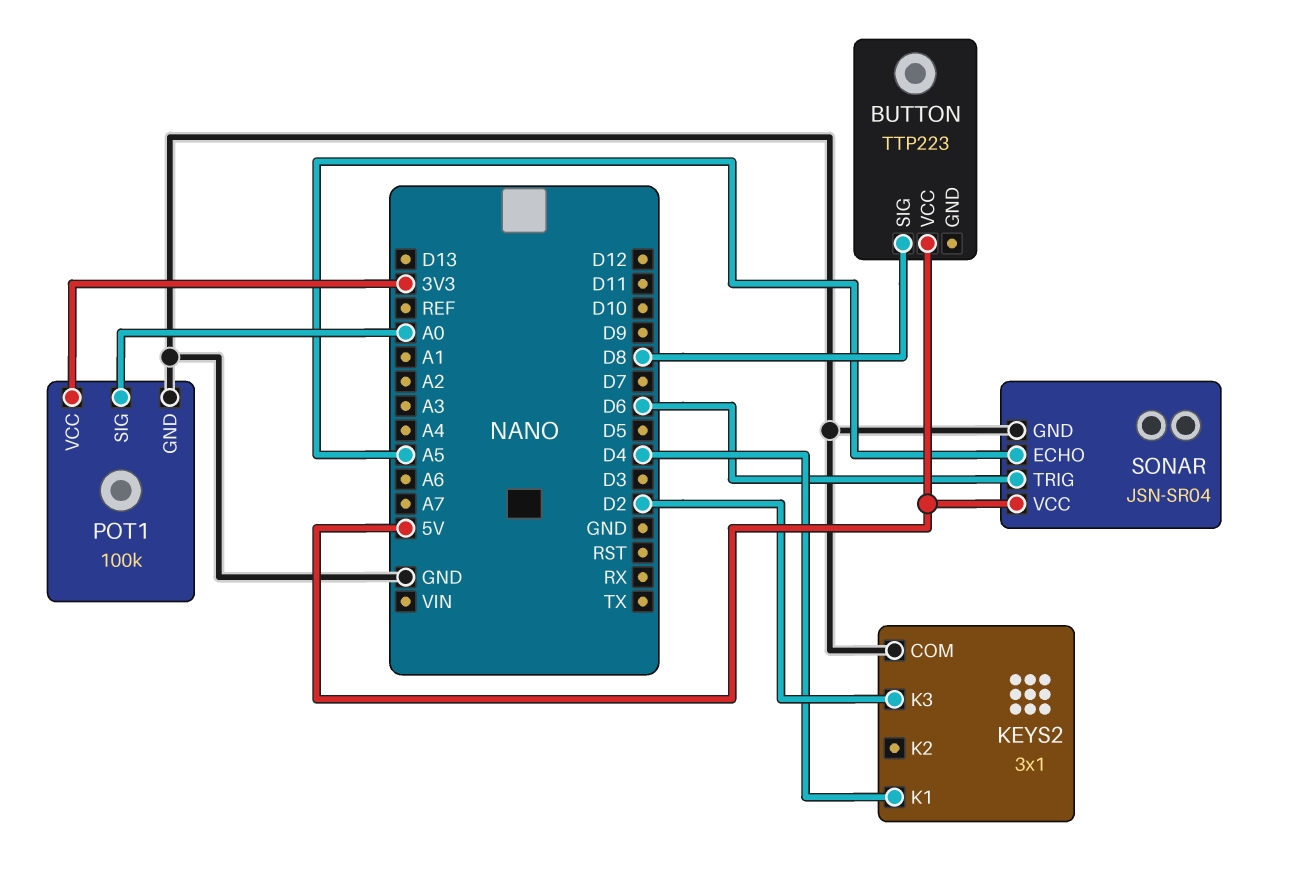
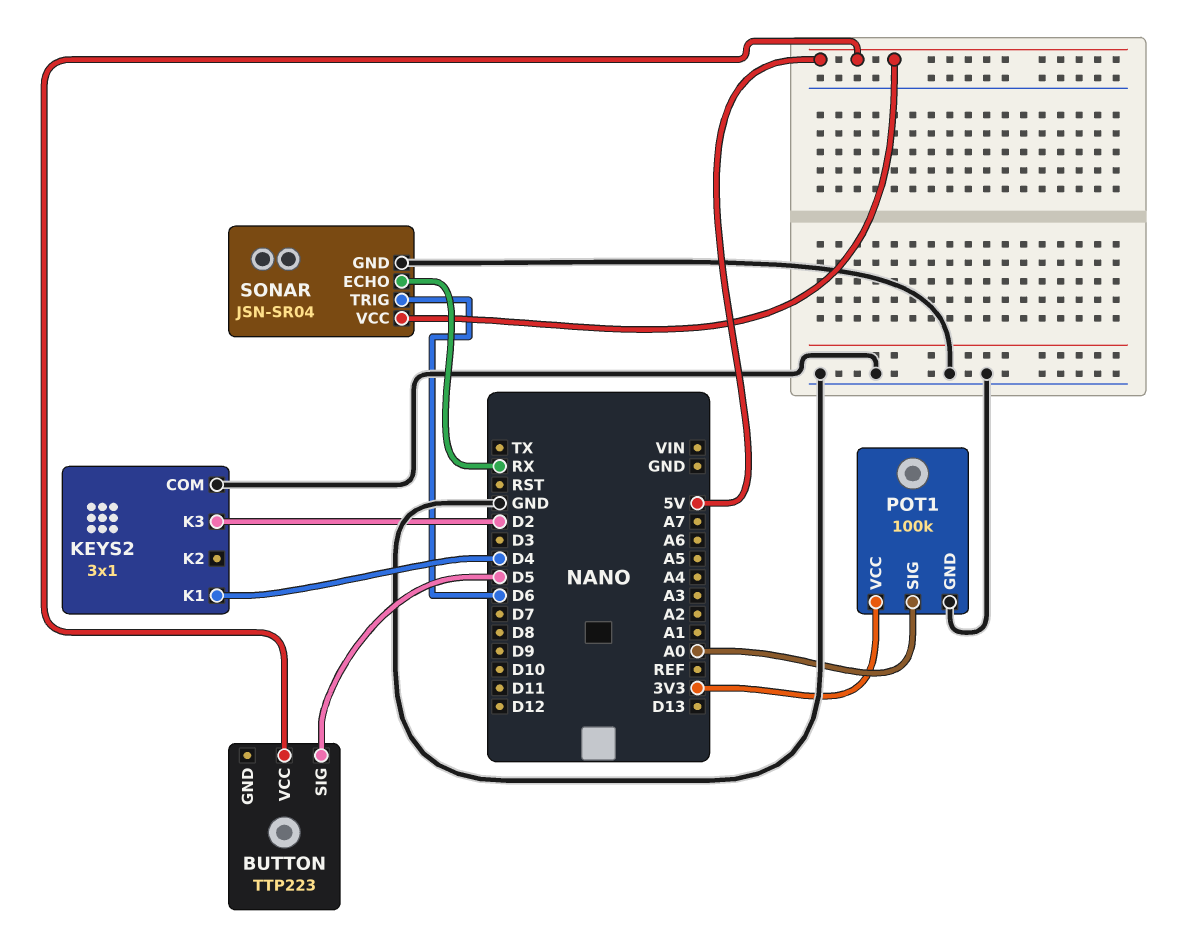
BUTTON pin SIG: D8 -> D5
SONAR pin ECHO: A5 -> RX

